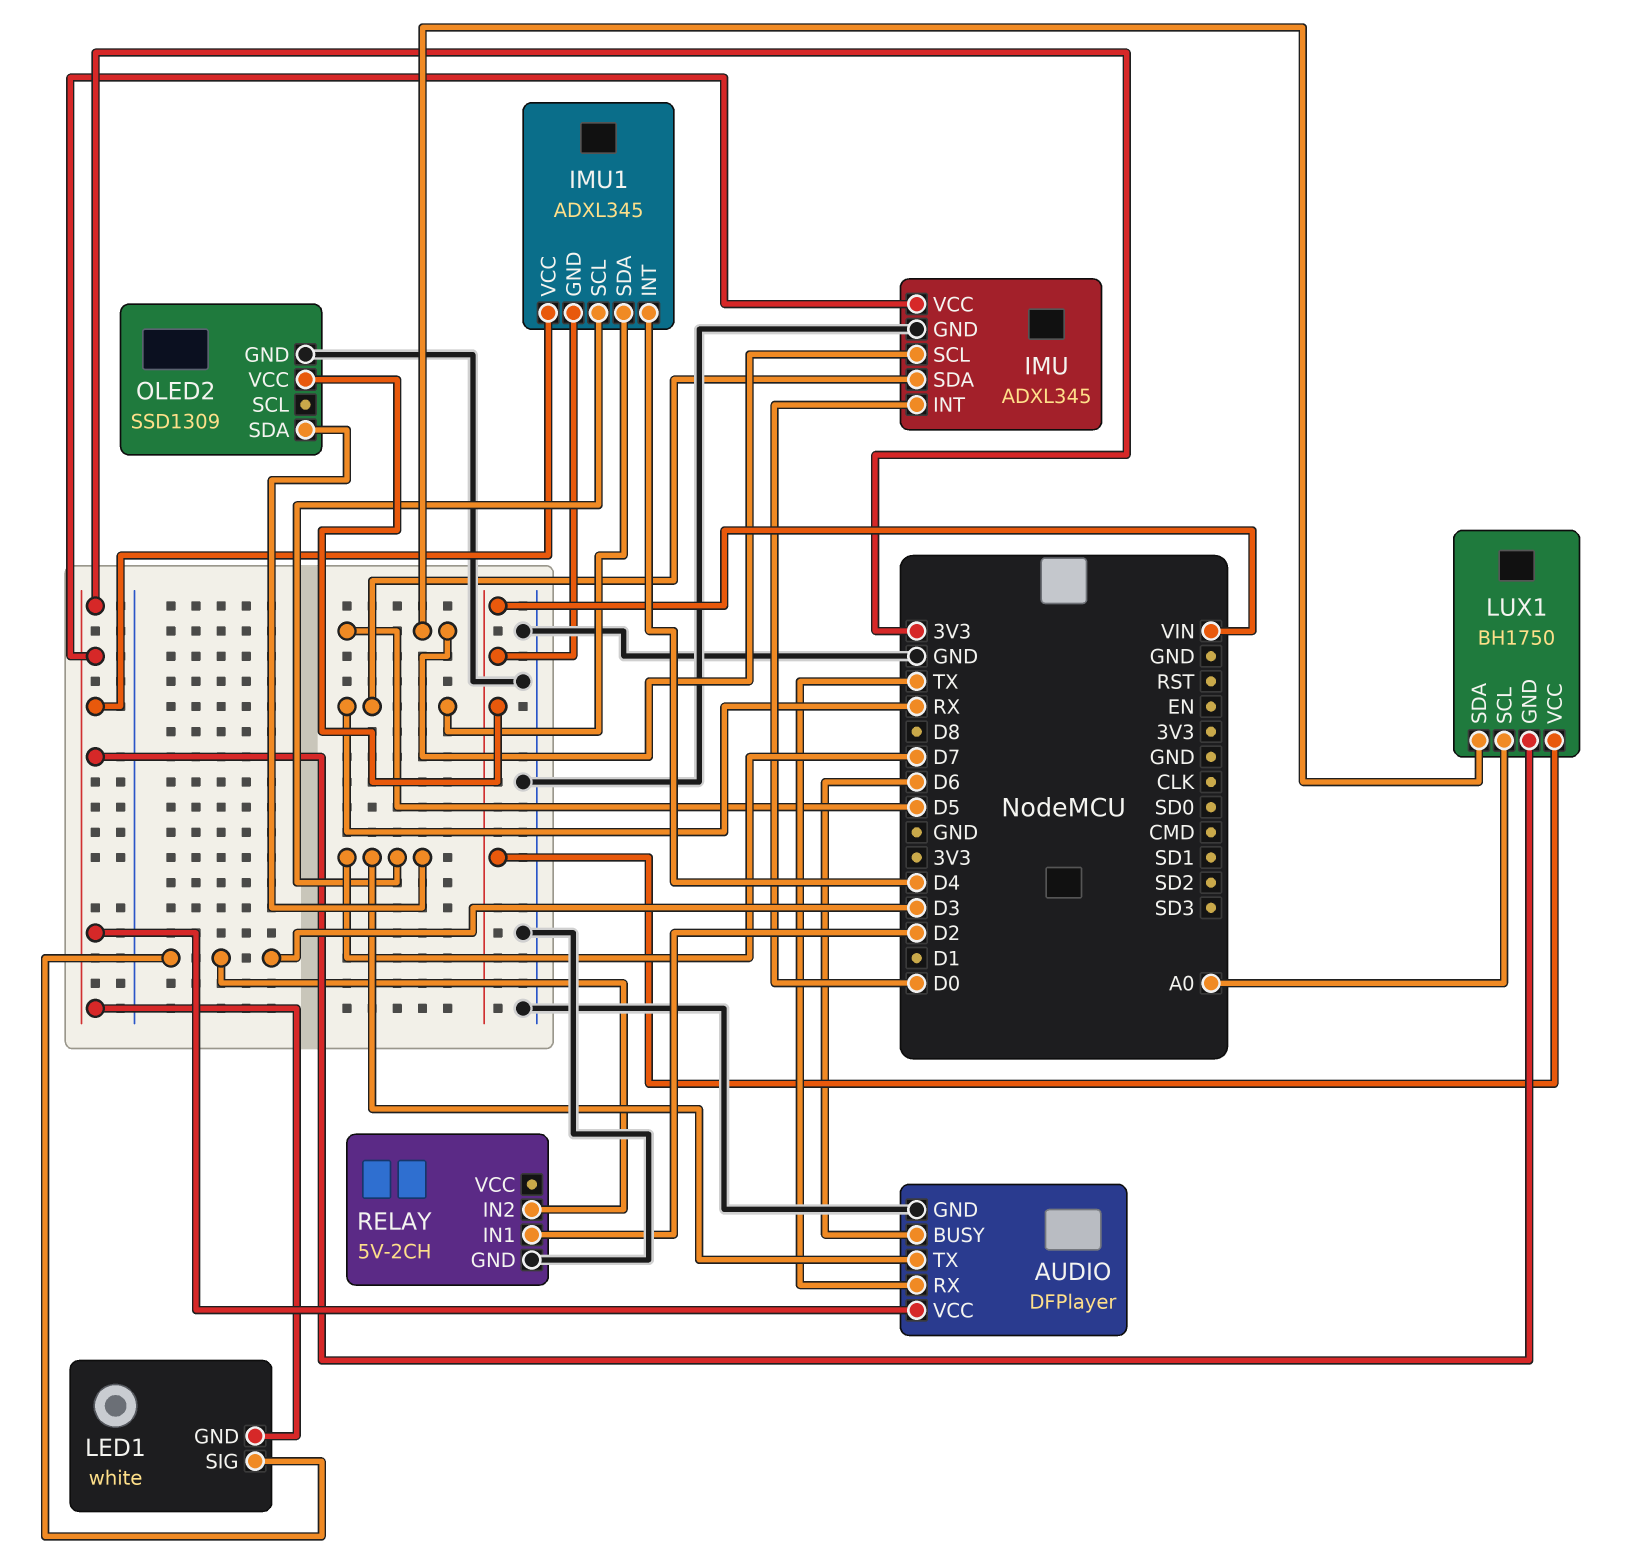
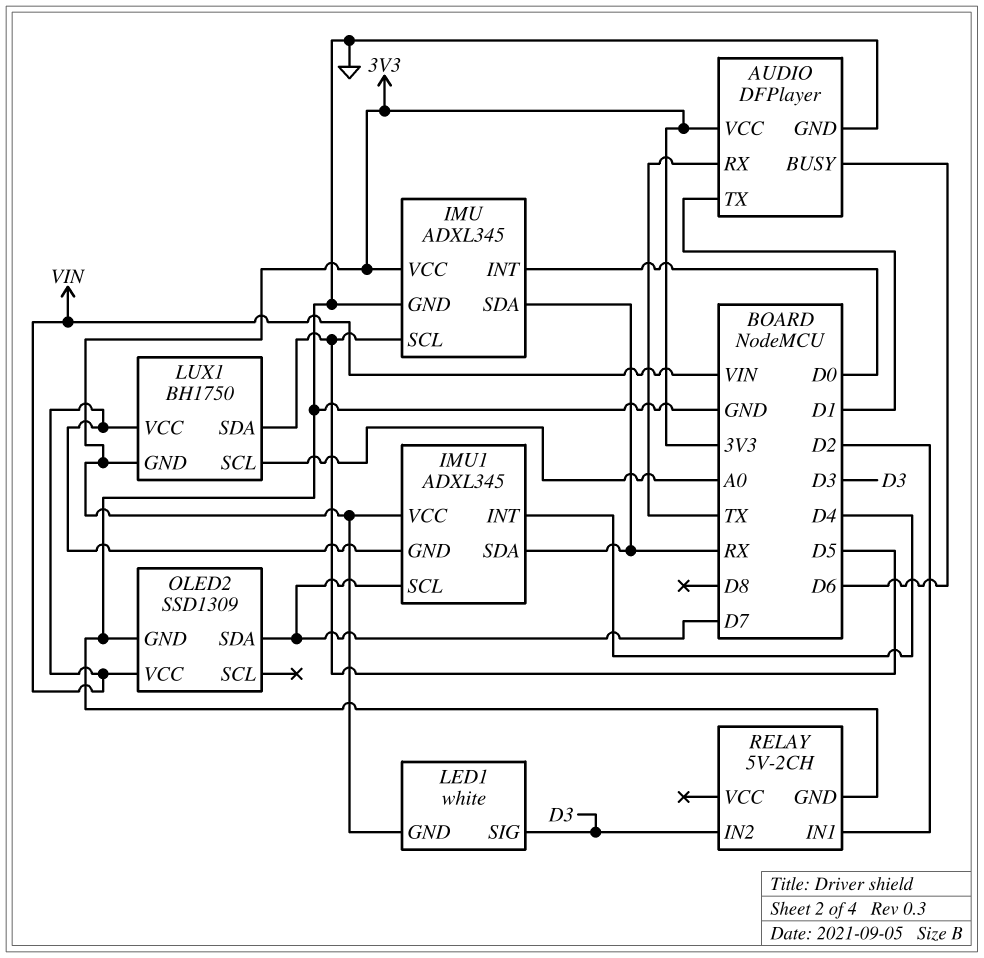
AUDIO pin TX: D7 -> D1

